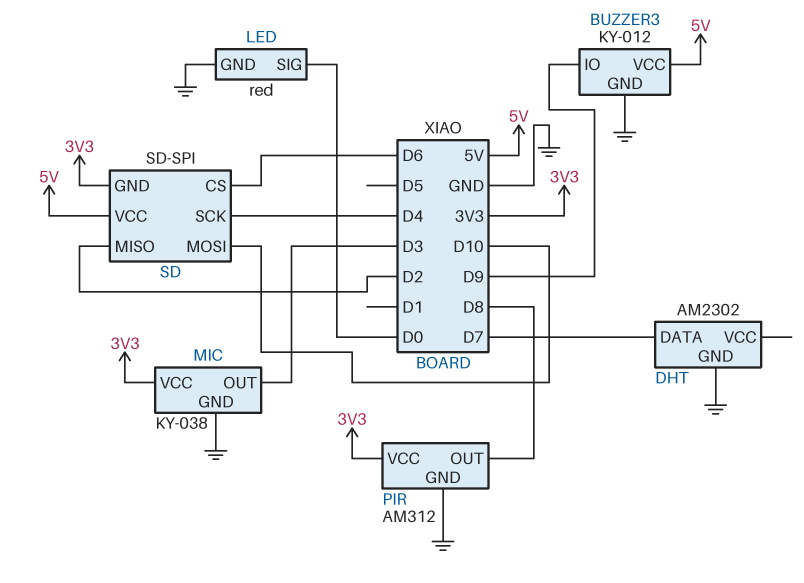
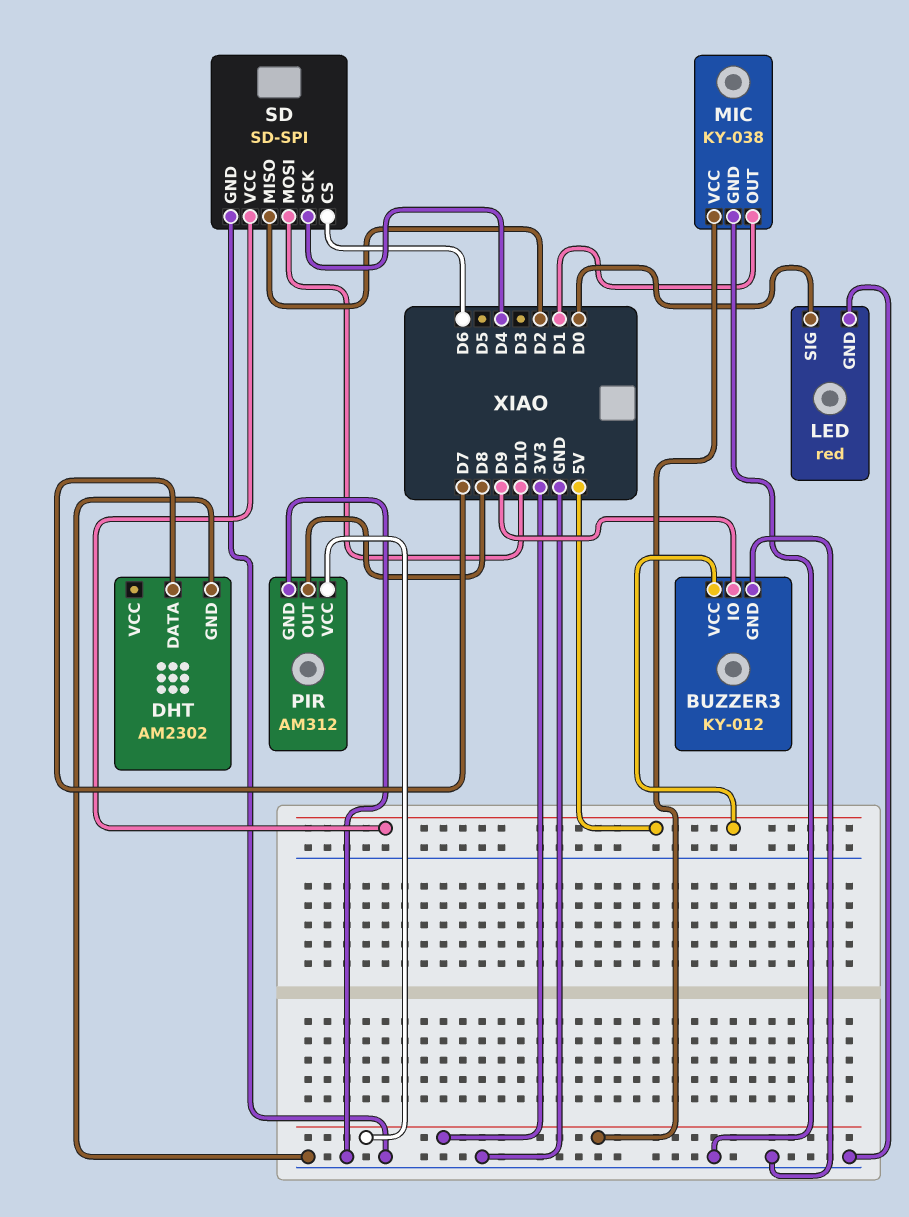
MIC pin OUT: D3 -> D1
SD pin GND: 3V3 -> GND

